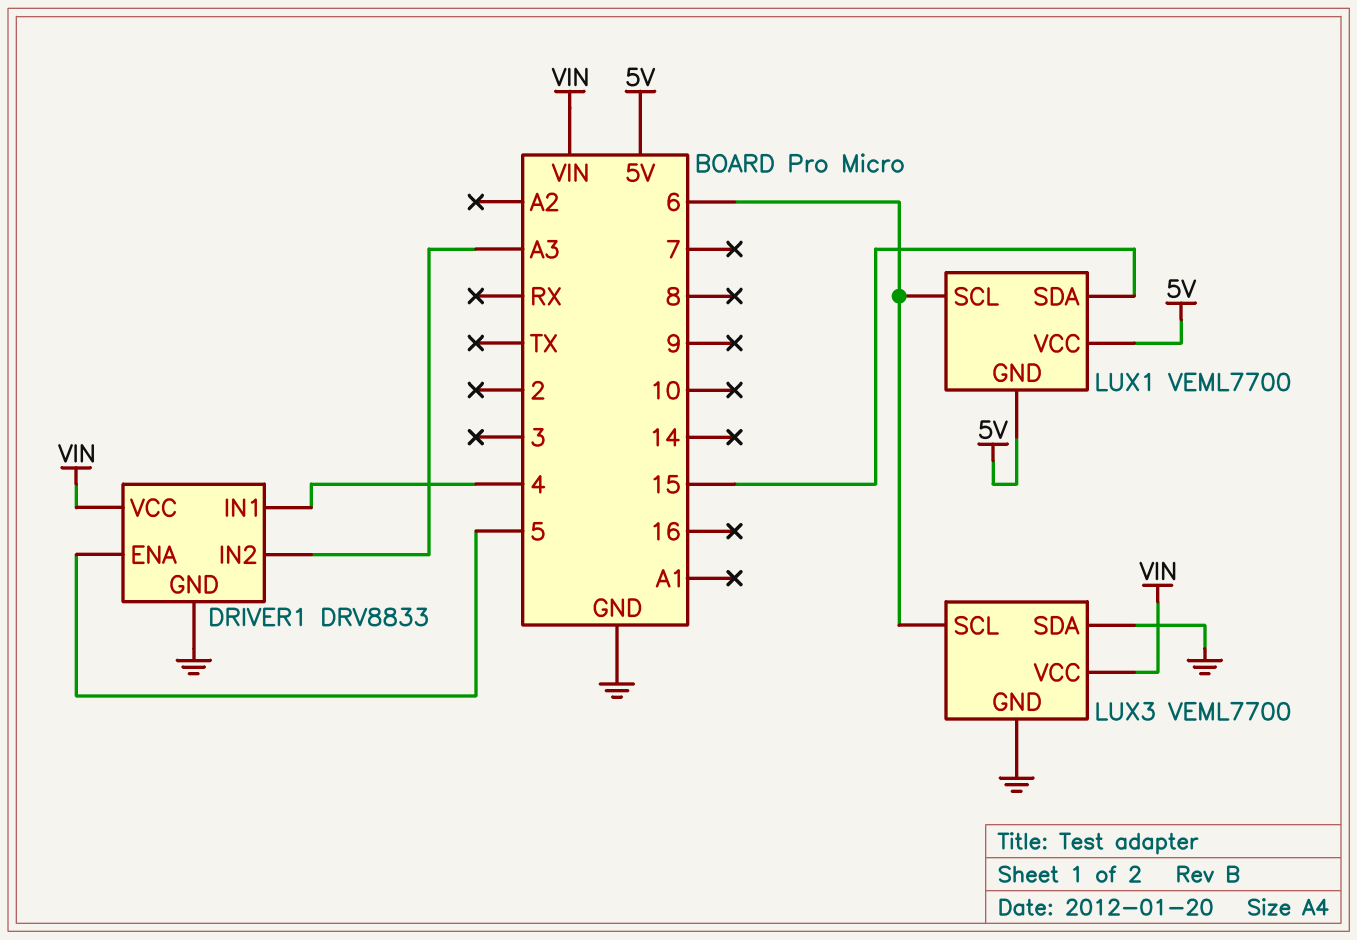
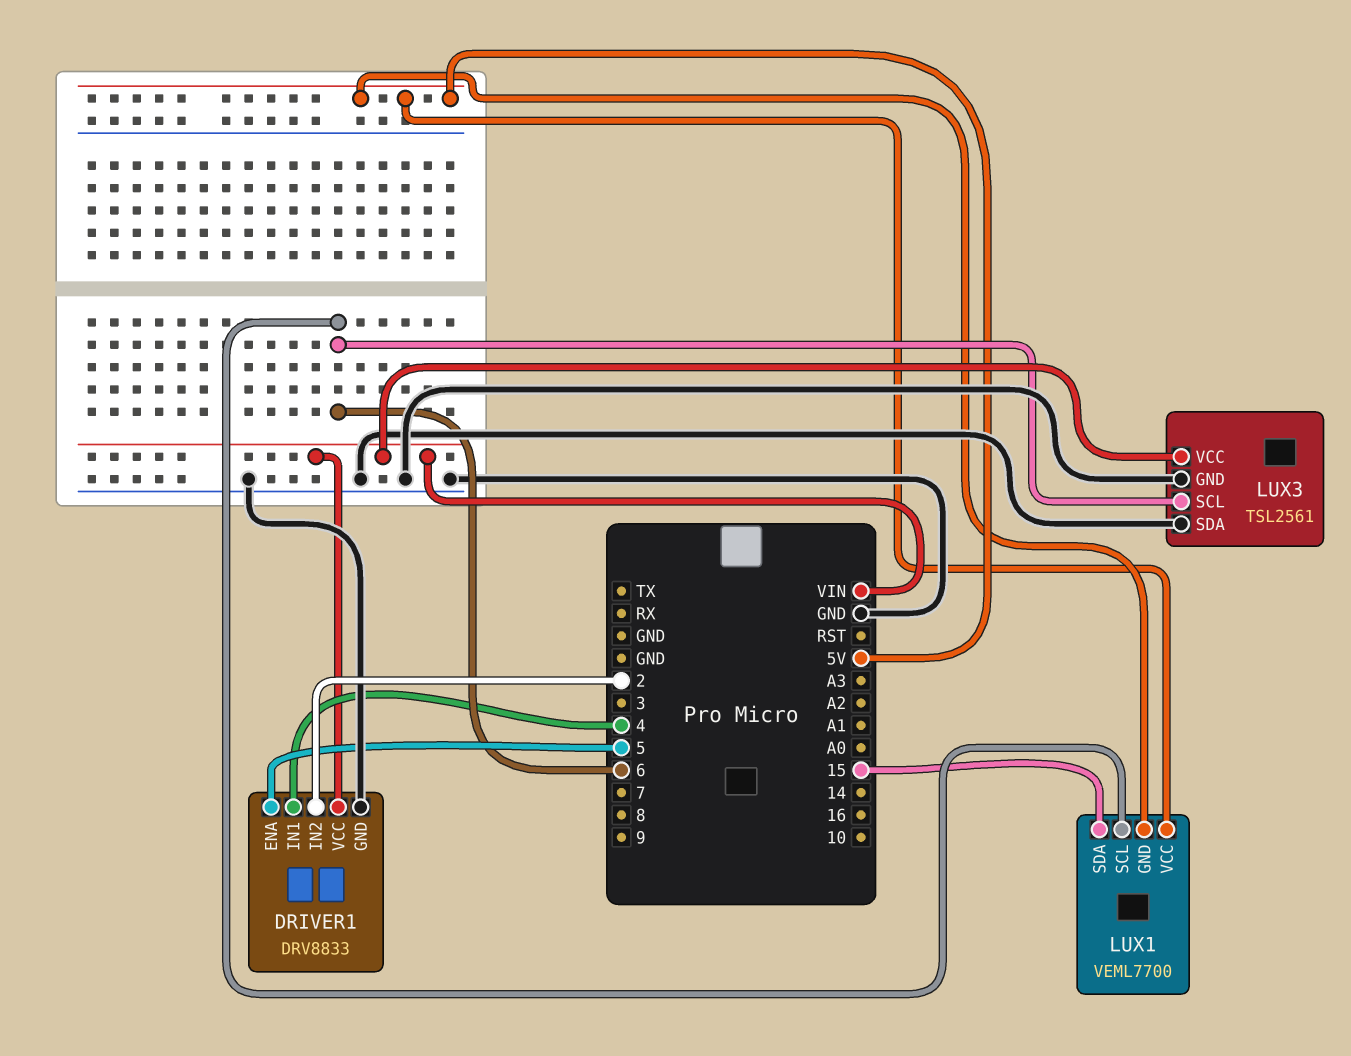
DRIVER1 pin IN2: A3 -> 2
LUX3: VEML7700 -> TSL2561

